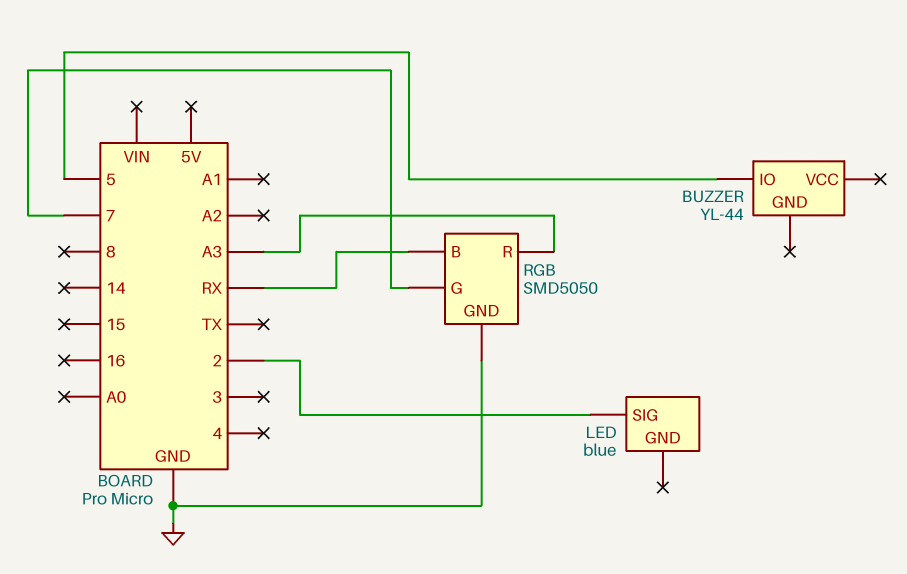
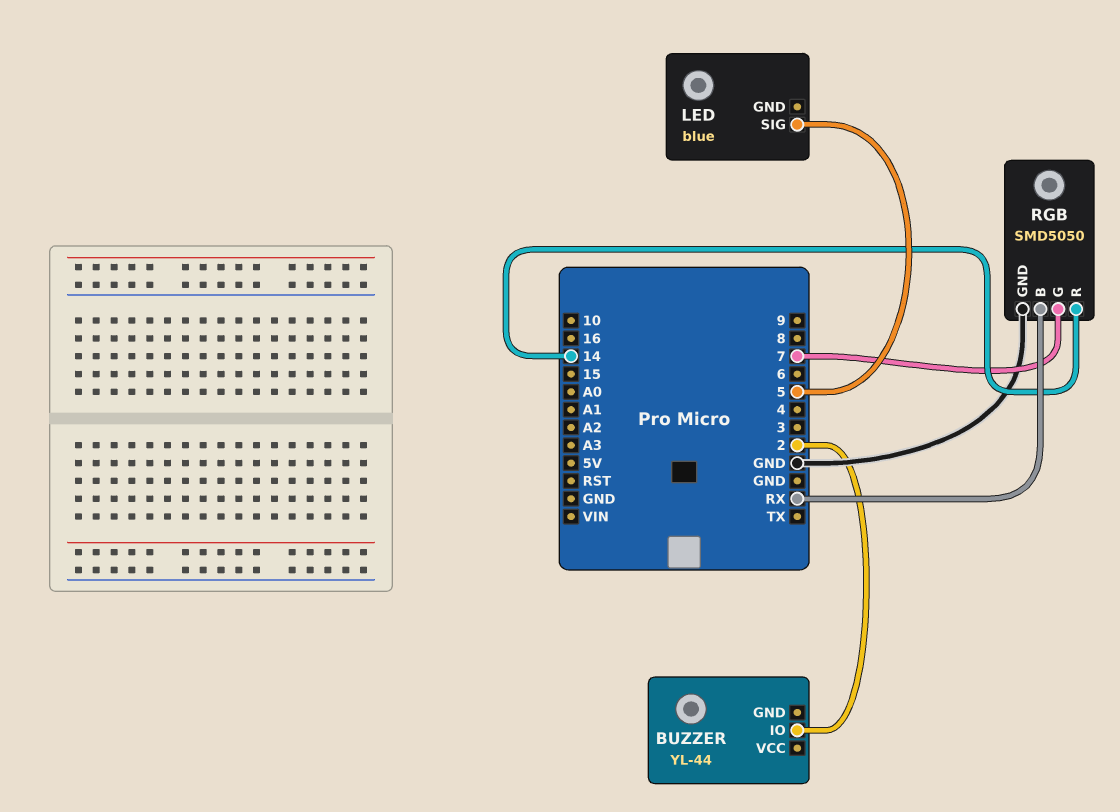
BUZZER pin IO: 5 -> 2
LED pin SIG: 2 -> 5
RGB pin R: A3 -> 14

